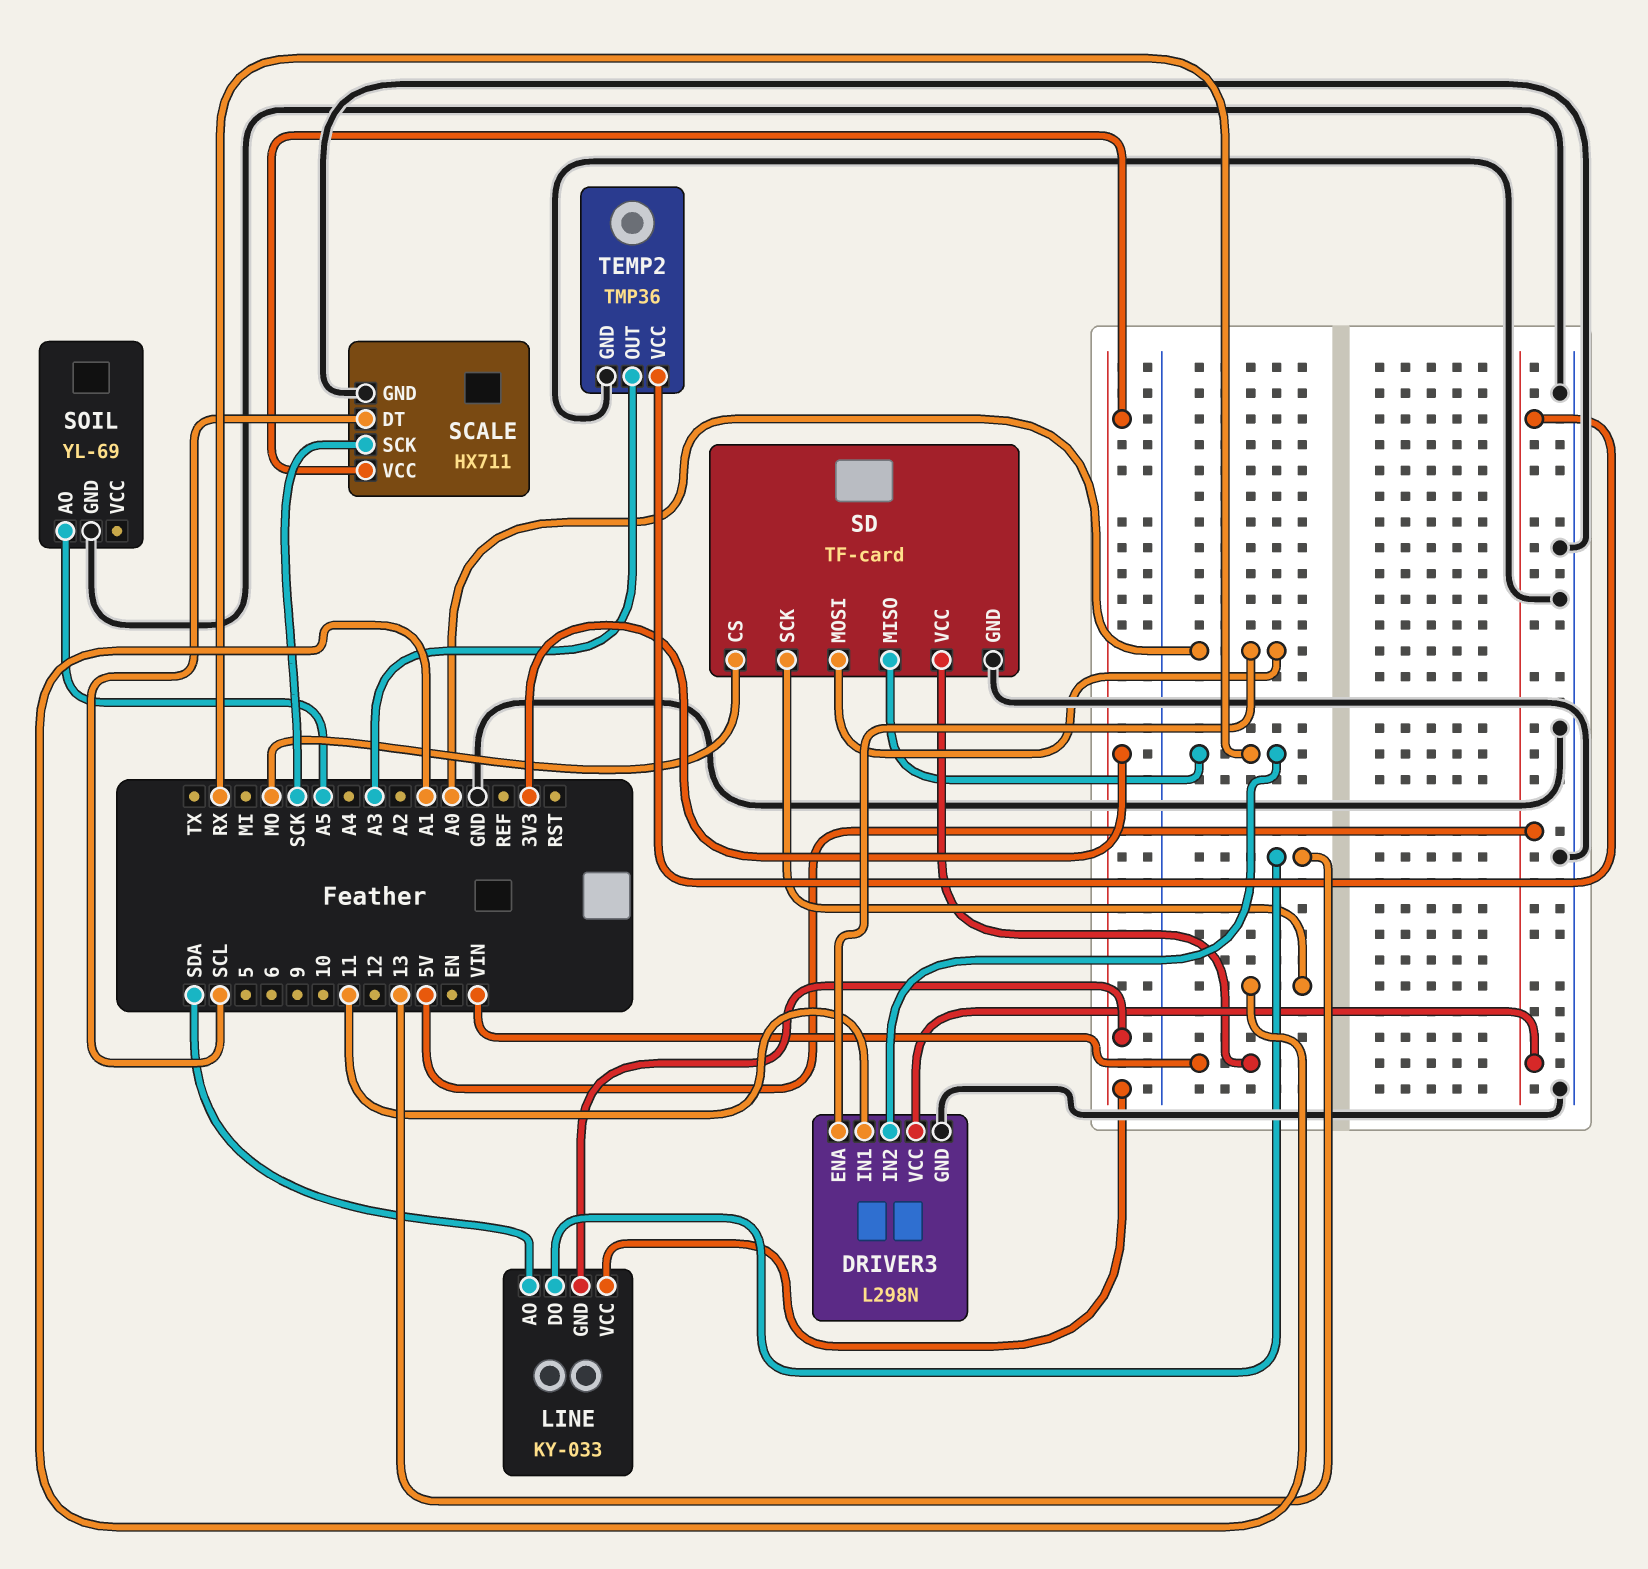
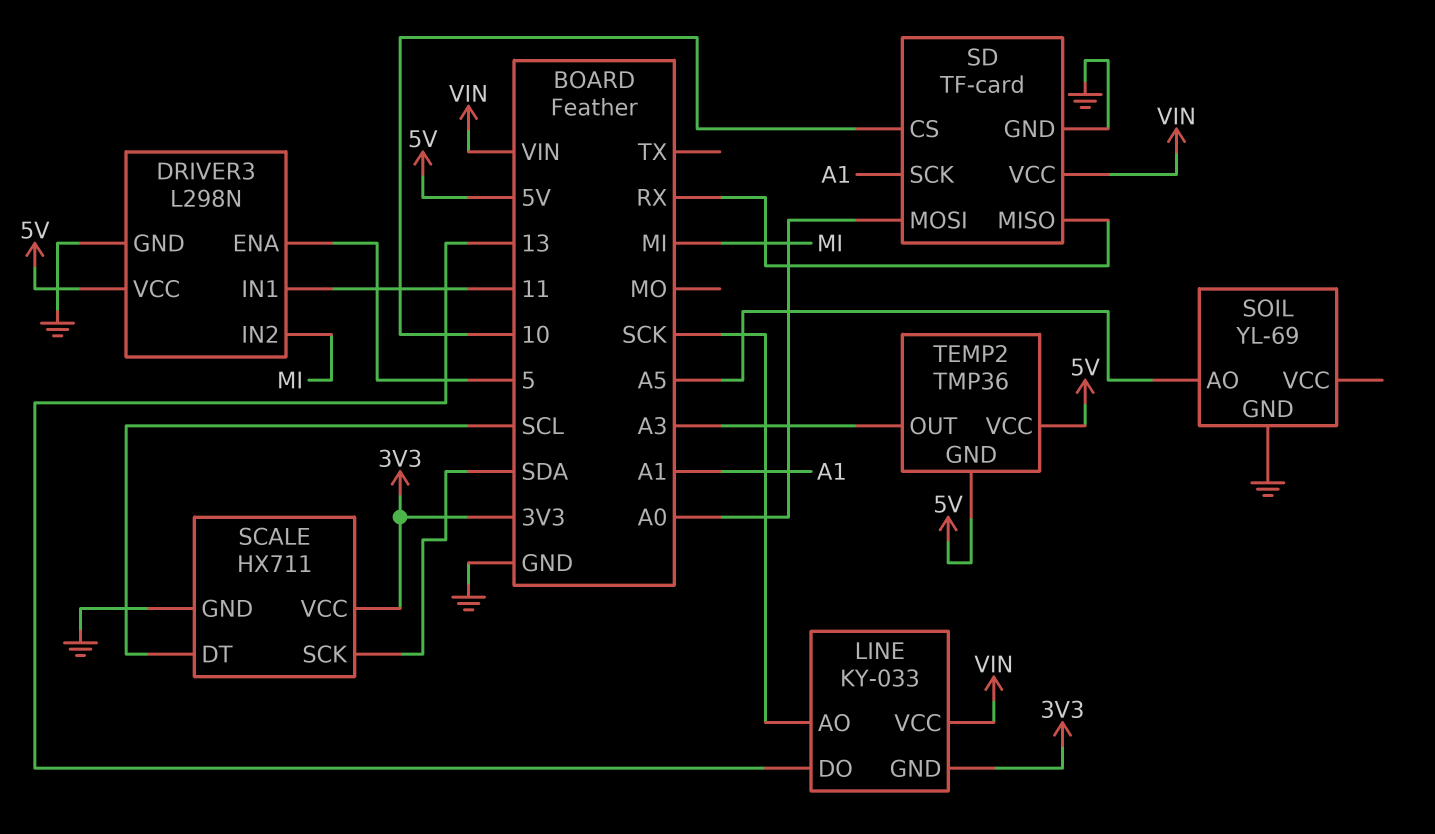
DRIVER3 pin ENA: A0 -> 5
DRIVER3 pin IN2: RX -> MI
LINE pin AO: SDA -> SCK
LINE pin VCC: 3V3 -> VIN
SCALE pin SCK: SCK -> SDA
SD pin CS: MO -> 10
TEMP2 pin GND: GND -> 5V

